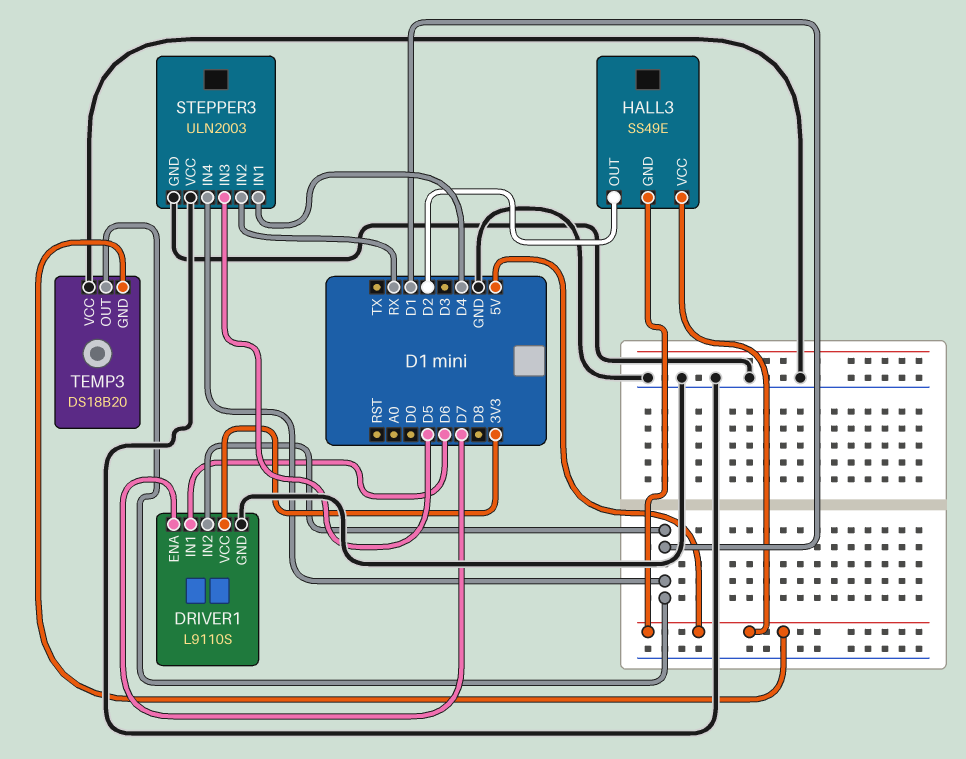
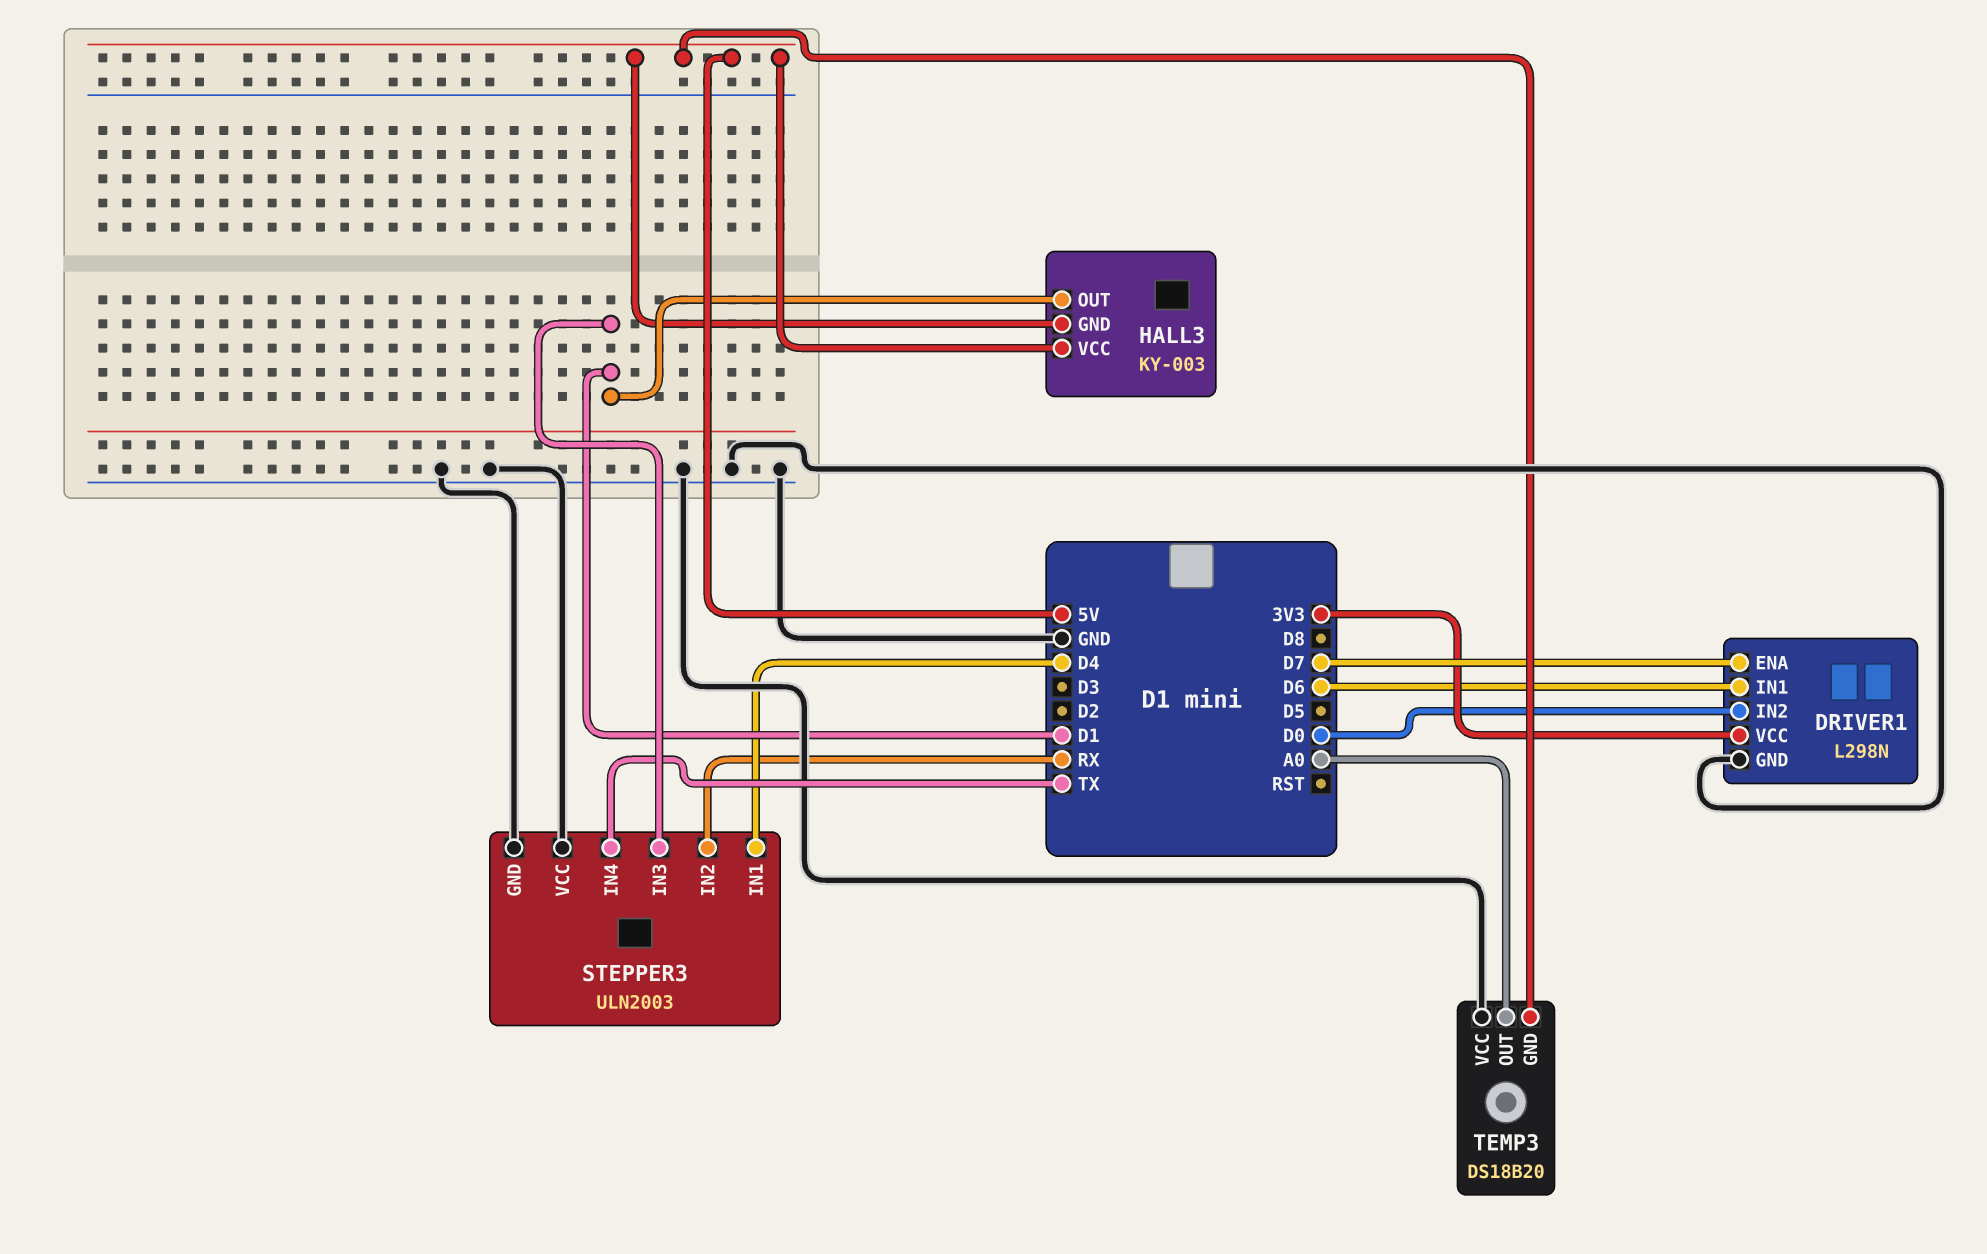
DRIVER1: L9110S -> L298N
DRIVER1 pin IN2: D1 -> D0
HALL3: SS49E -> KY-003
HALL3 pin OUT: D2 -> D1
STEPPER3 pin IN3: D5 -> D1
STEPPER3 pin IN4: D1 -> TX
TEMP3 pin OUT: D1 -> A0

